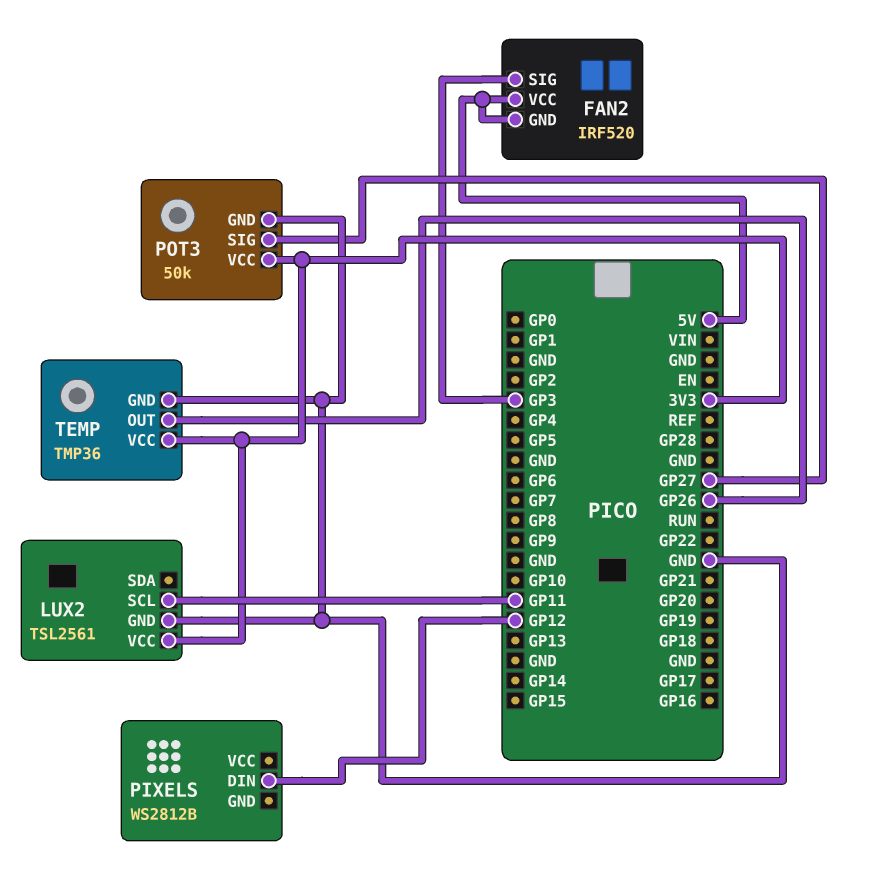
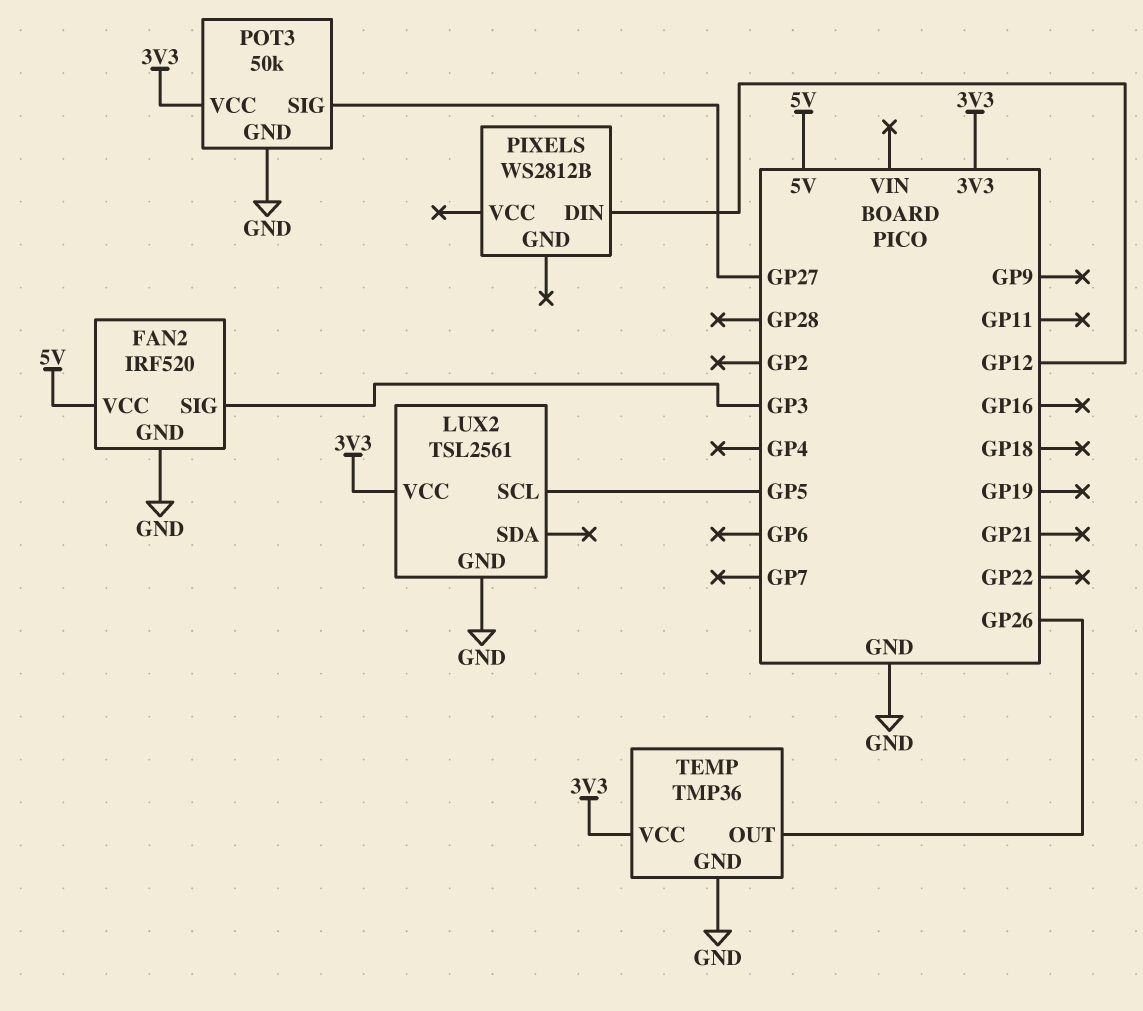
FAN2 pin GND: 5V -> GND
LUX2 pin SCL: GP11 -> GP5

